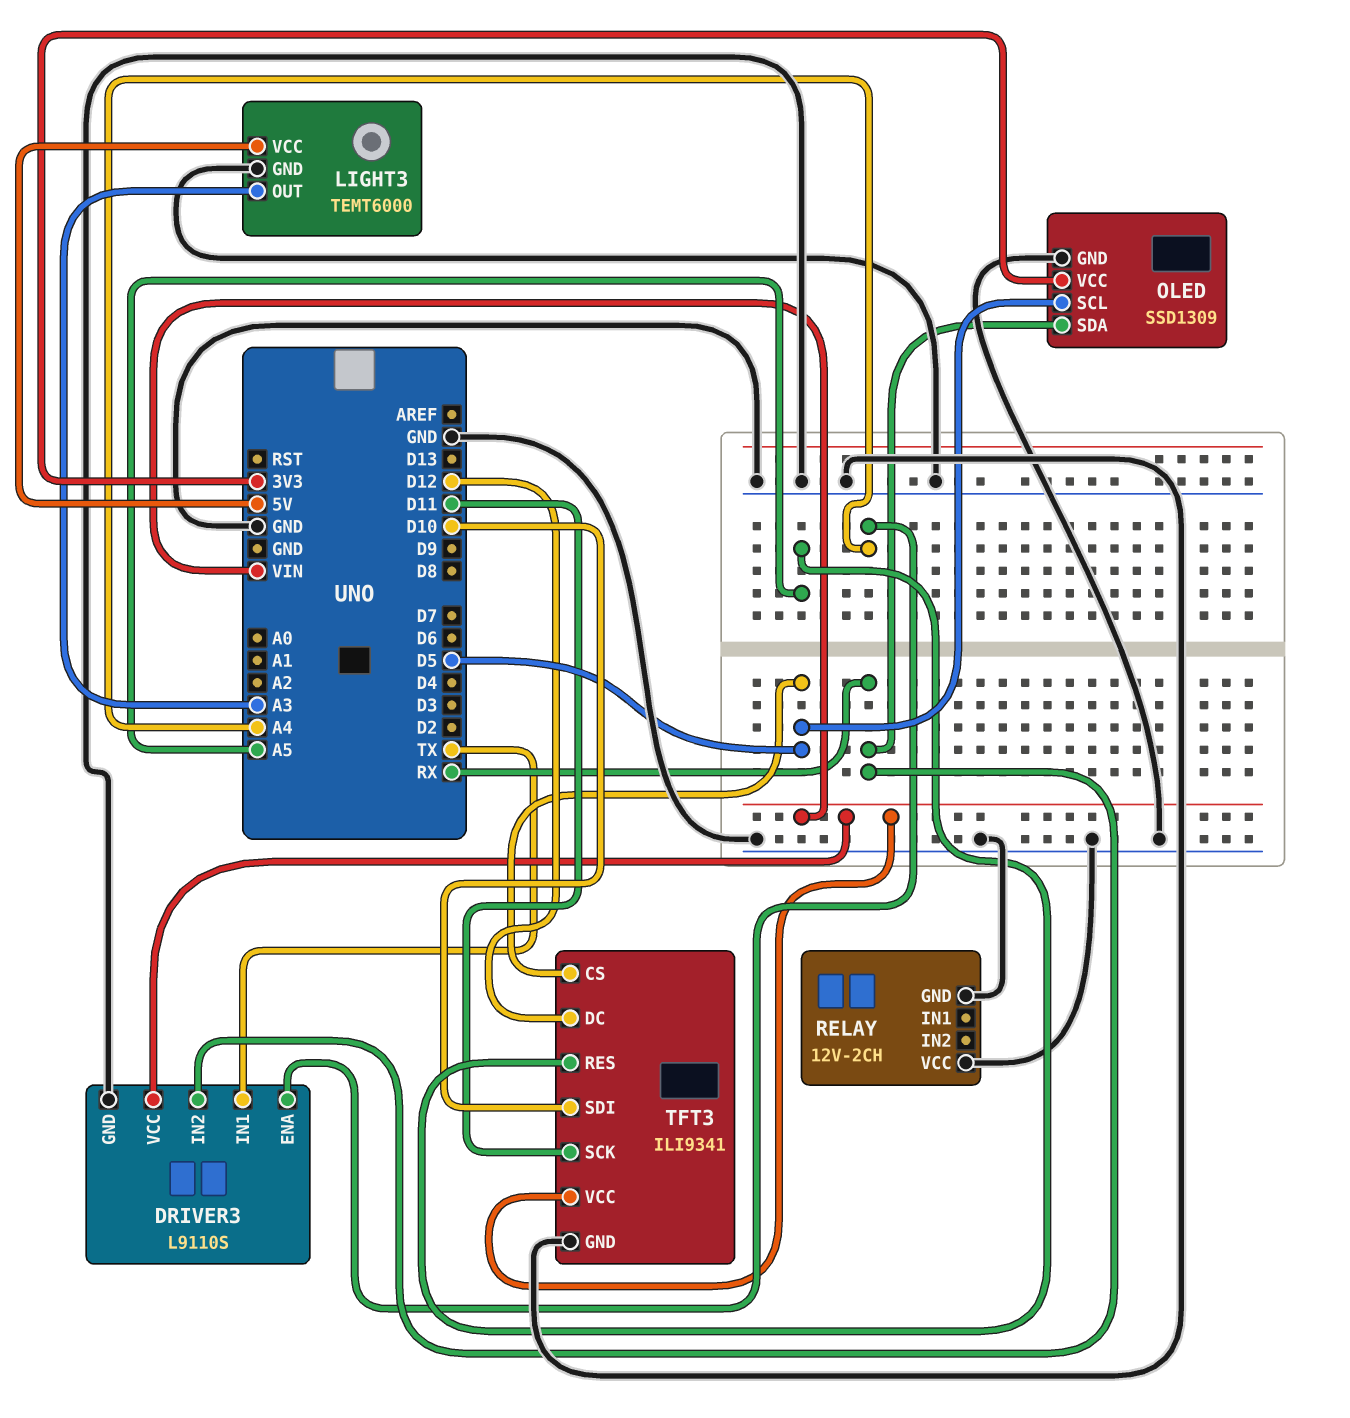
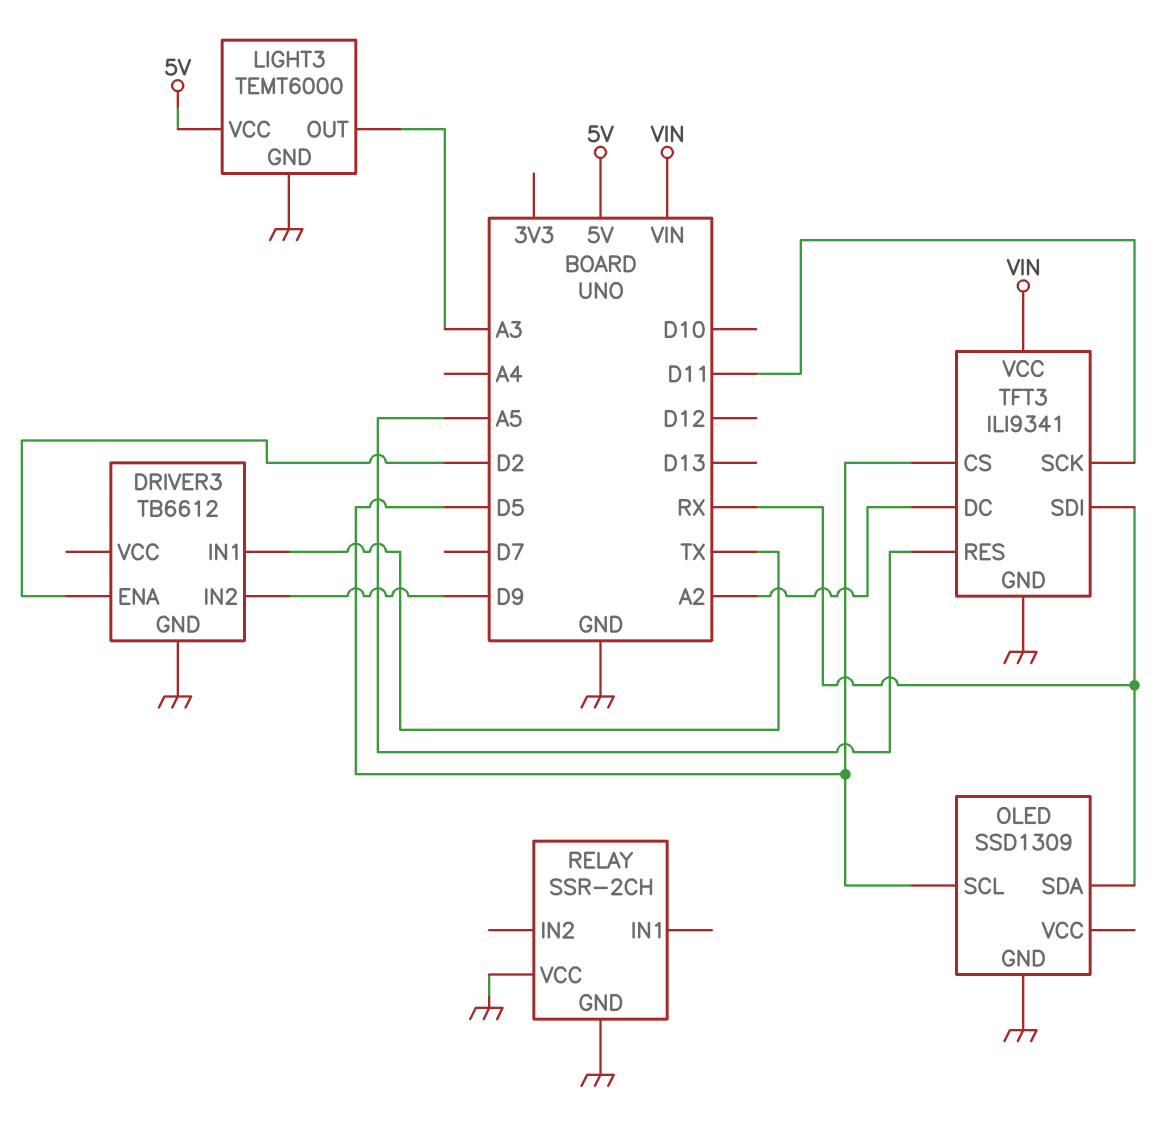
DRIVER3: L9110S -> TB6612
DRIVER3 pin ENA: A4 -> D2
DRIVER3 pin IN2: RX -> D9
DRIVER3 pin VCC: VIN -> none
OLED pin VCC: 3V3 -> none
RELAY: 12V-2CH -> SSR-2CH
TFT3 pin DC: D12 -> A2
TFT3 pin SDI: D10 -> RX

